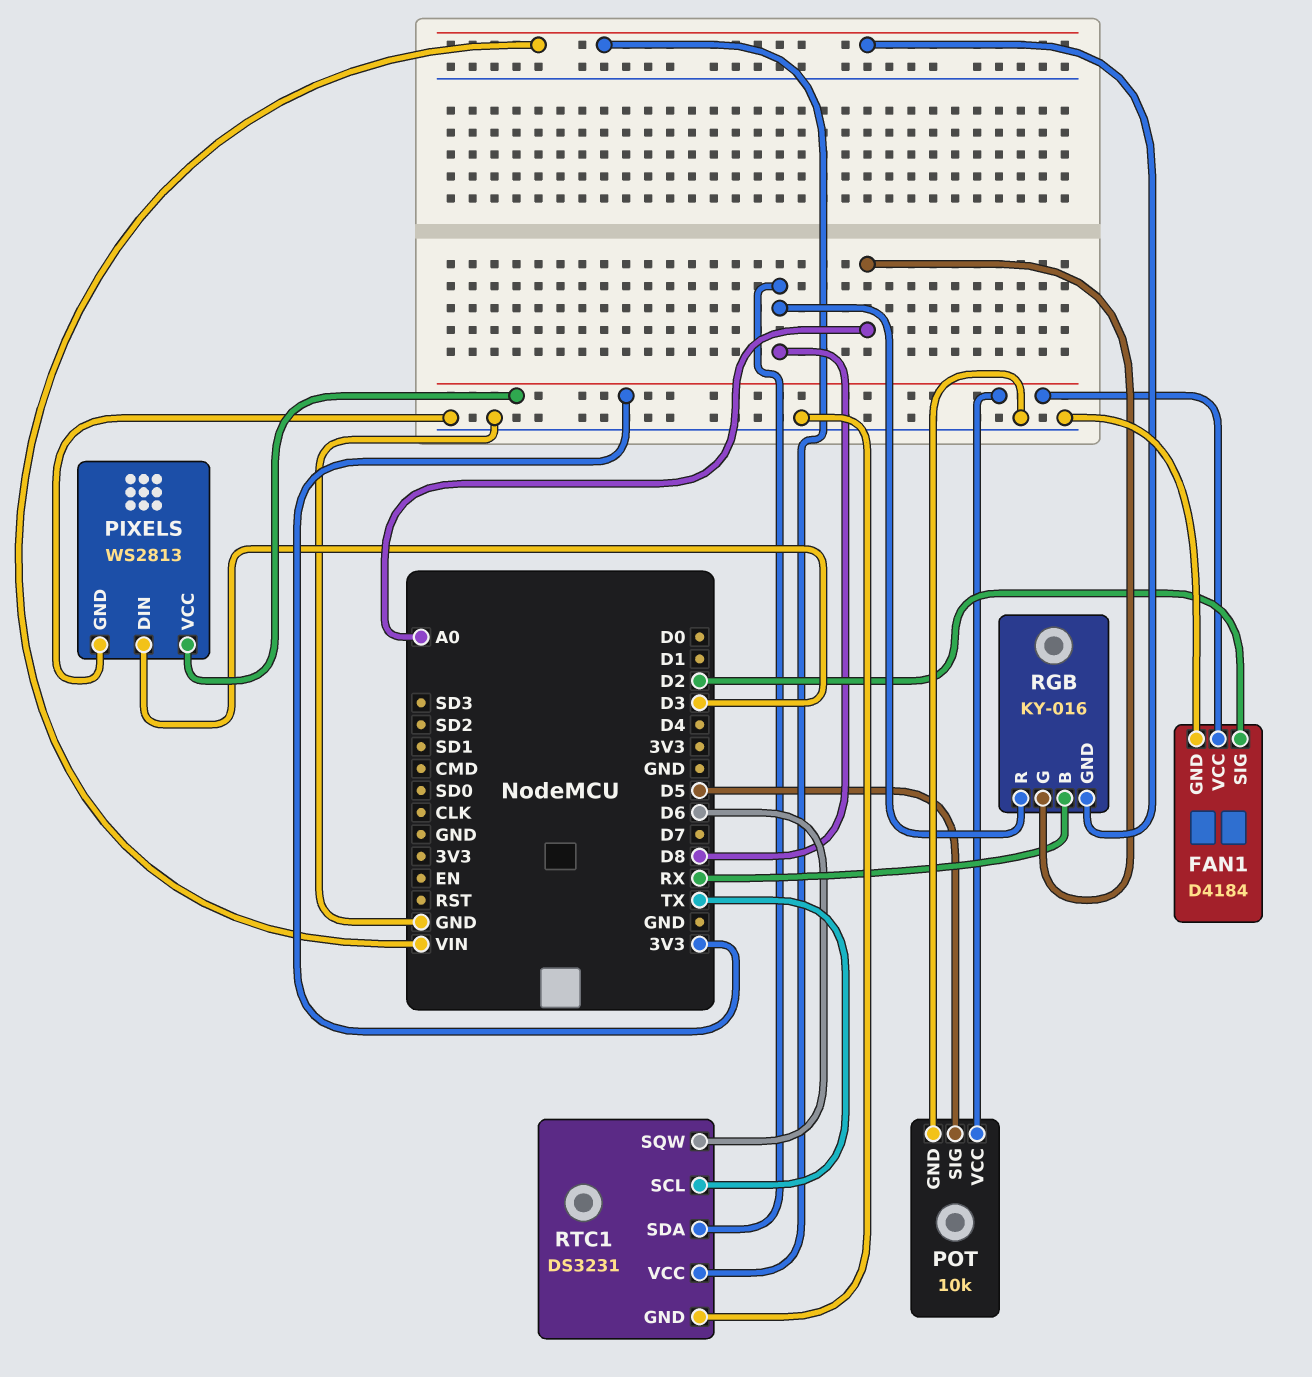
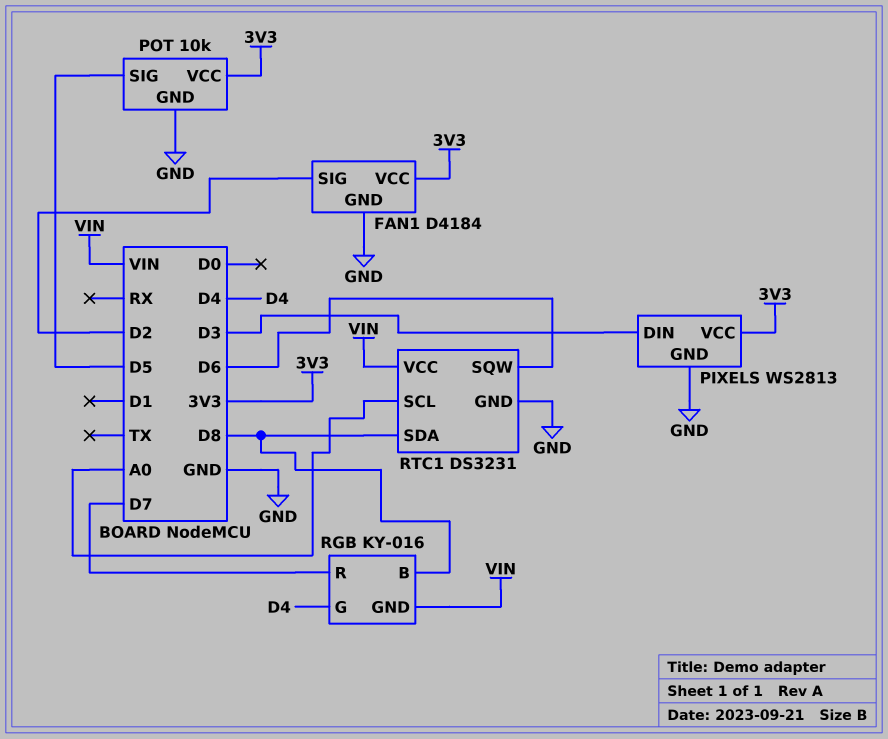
RGB pin B: RX -> D8
RGB pin G: A0 -> D4
RGB pin R: D8 -> D7
RTC1 pin SCL: TX -> A0

